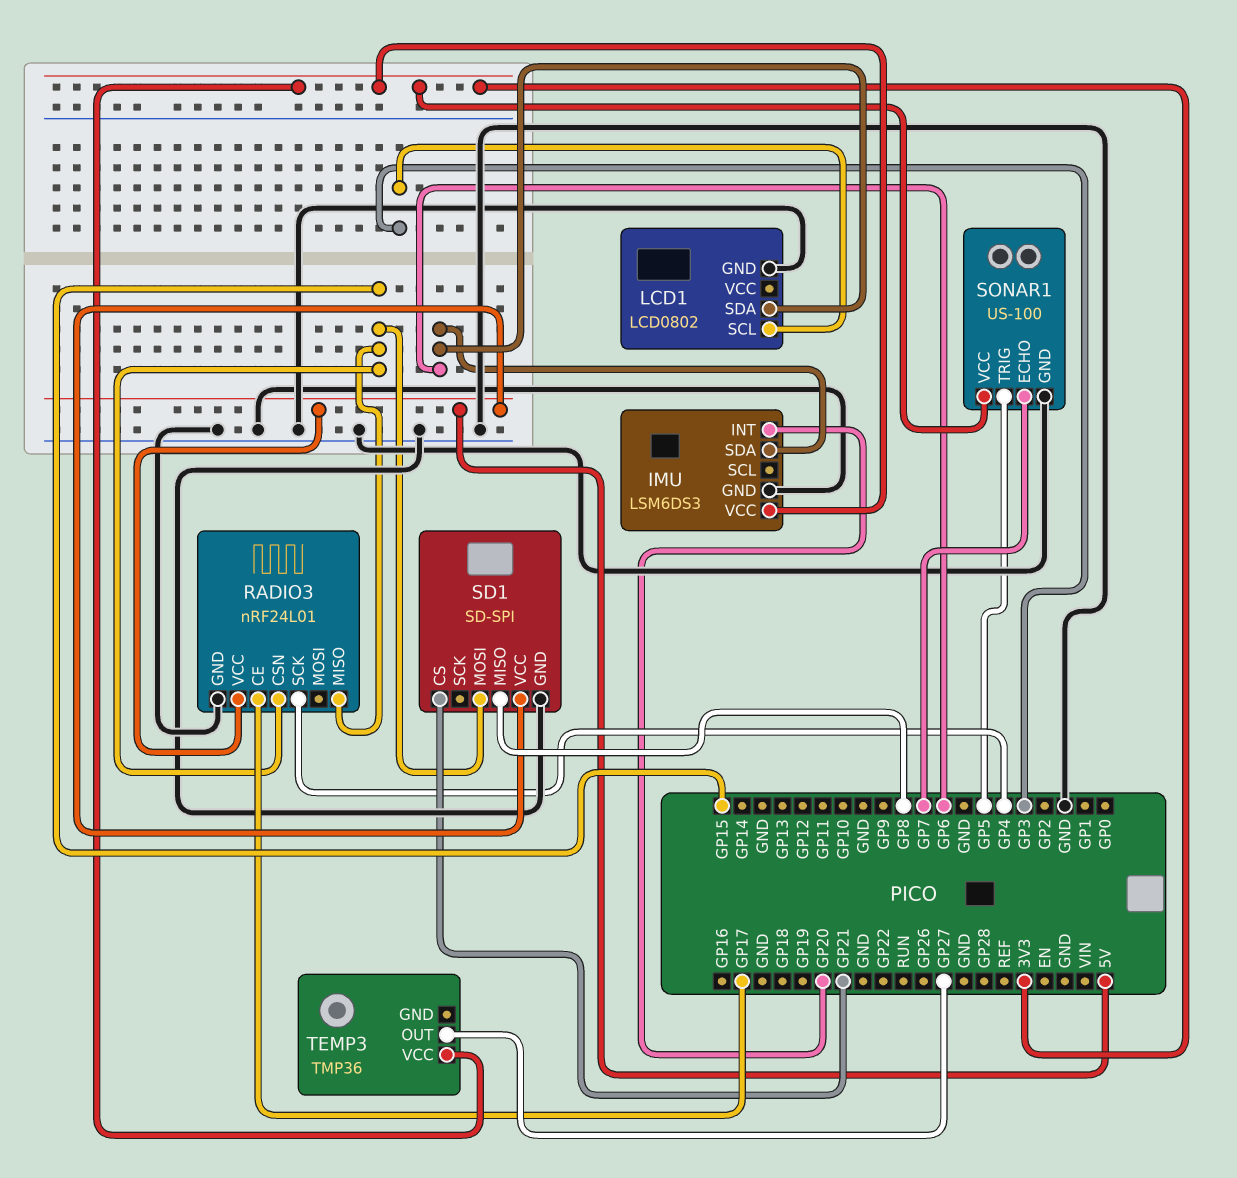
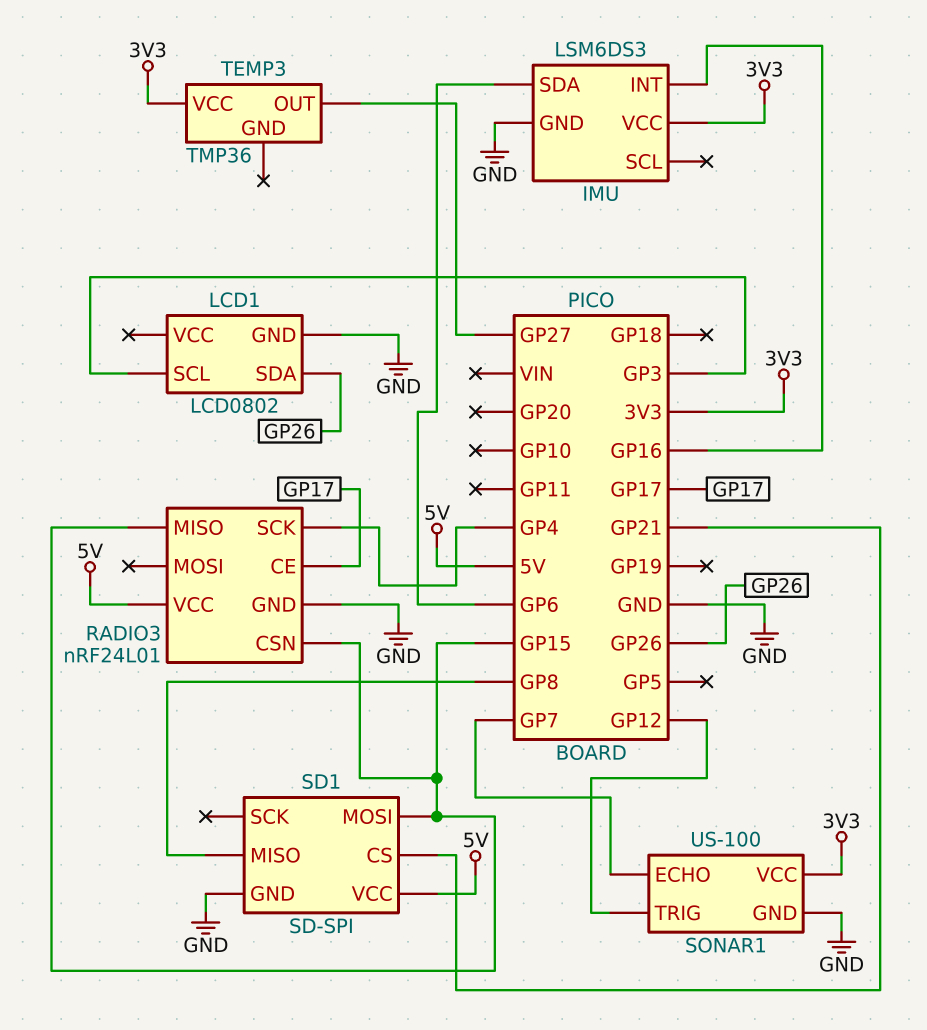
IMU pin INT: GP20 -> GP16
LCD1 pin SDA: GP6 -> GP26
SONAR1 pin TRIG: GP5 -> GP12

